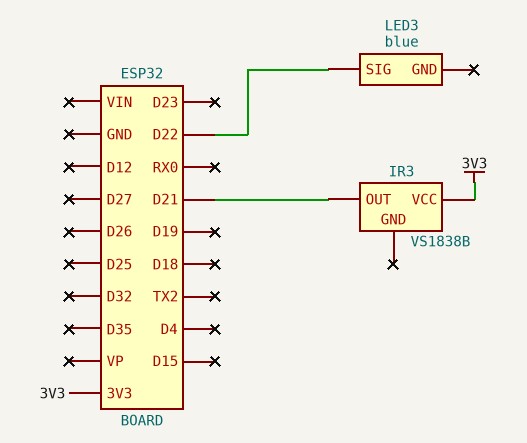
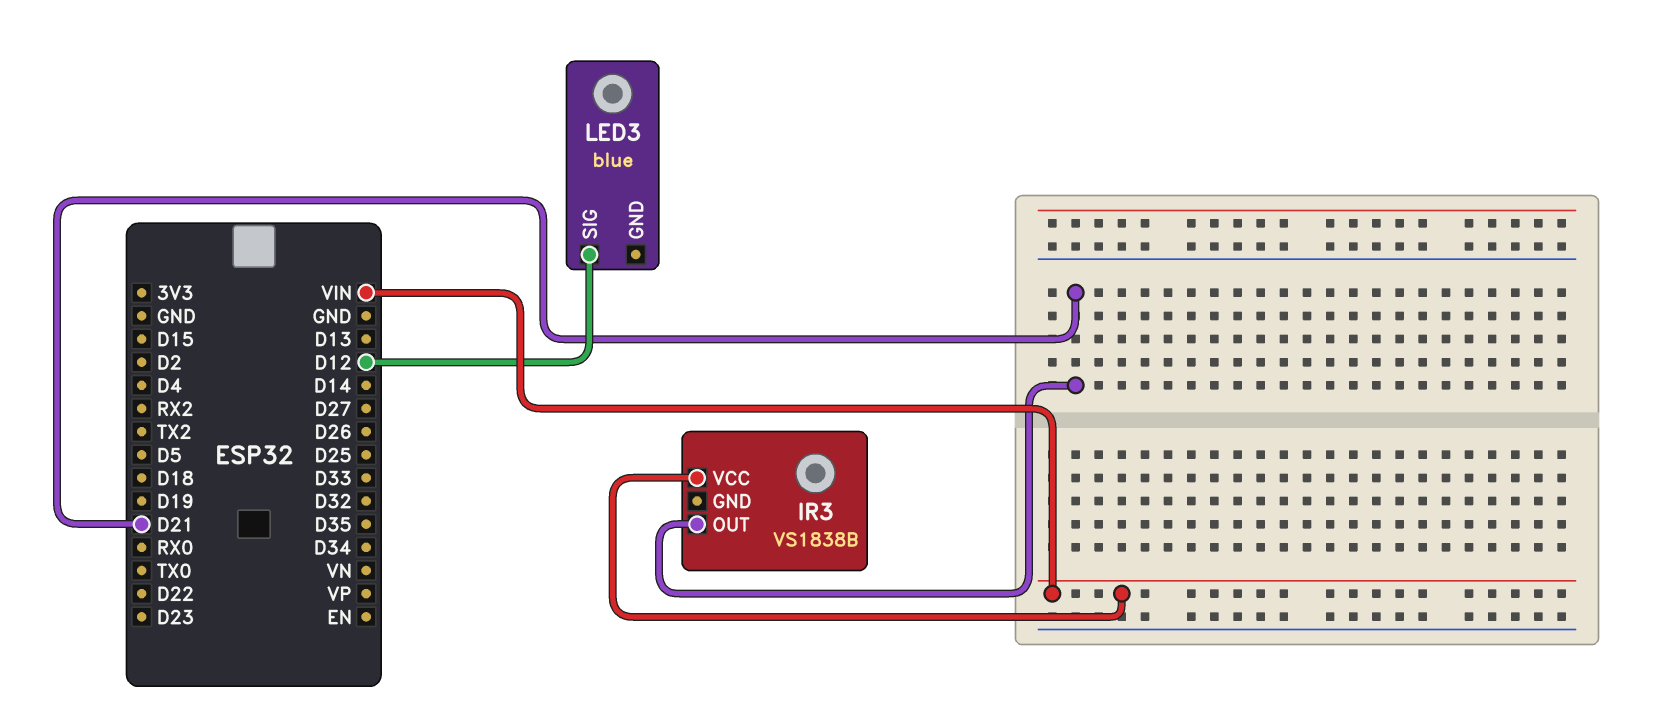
IR3 pin VCC: 3V3 -> VIN
LED3 pin SIG: D22 -> D12

